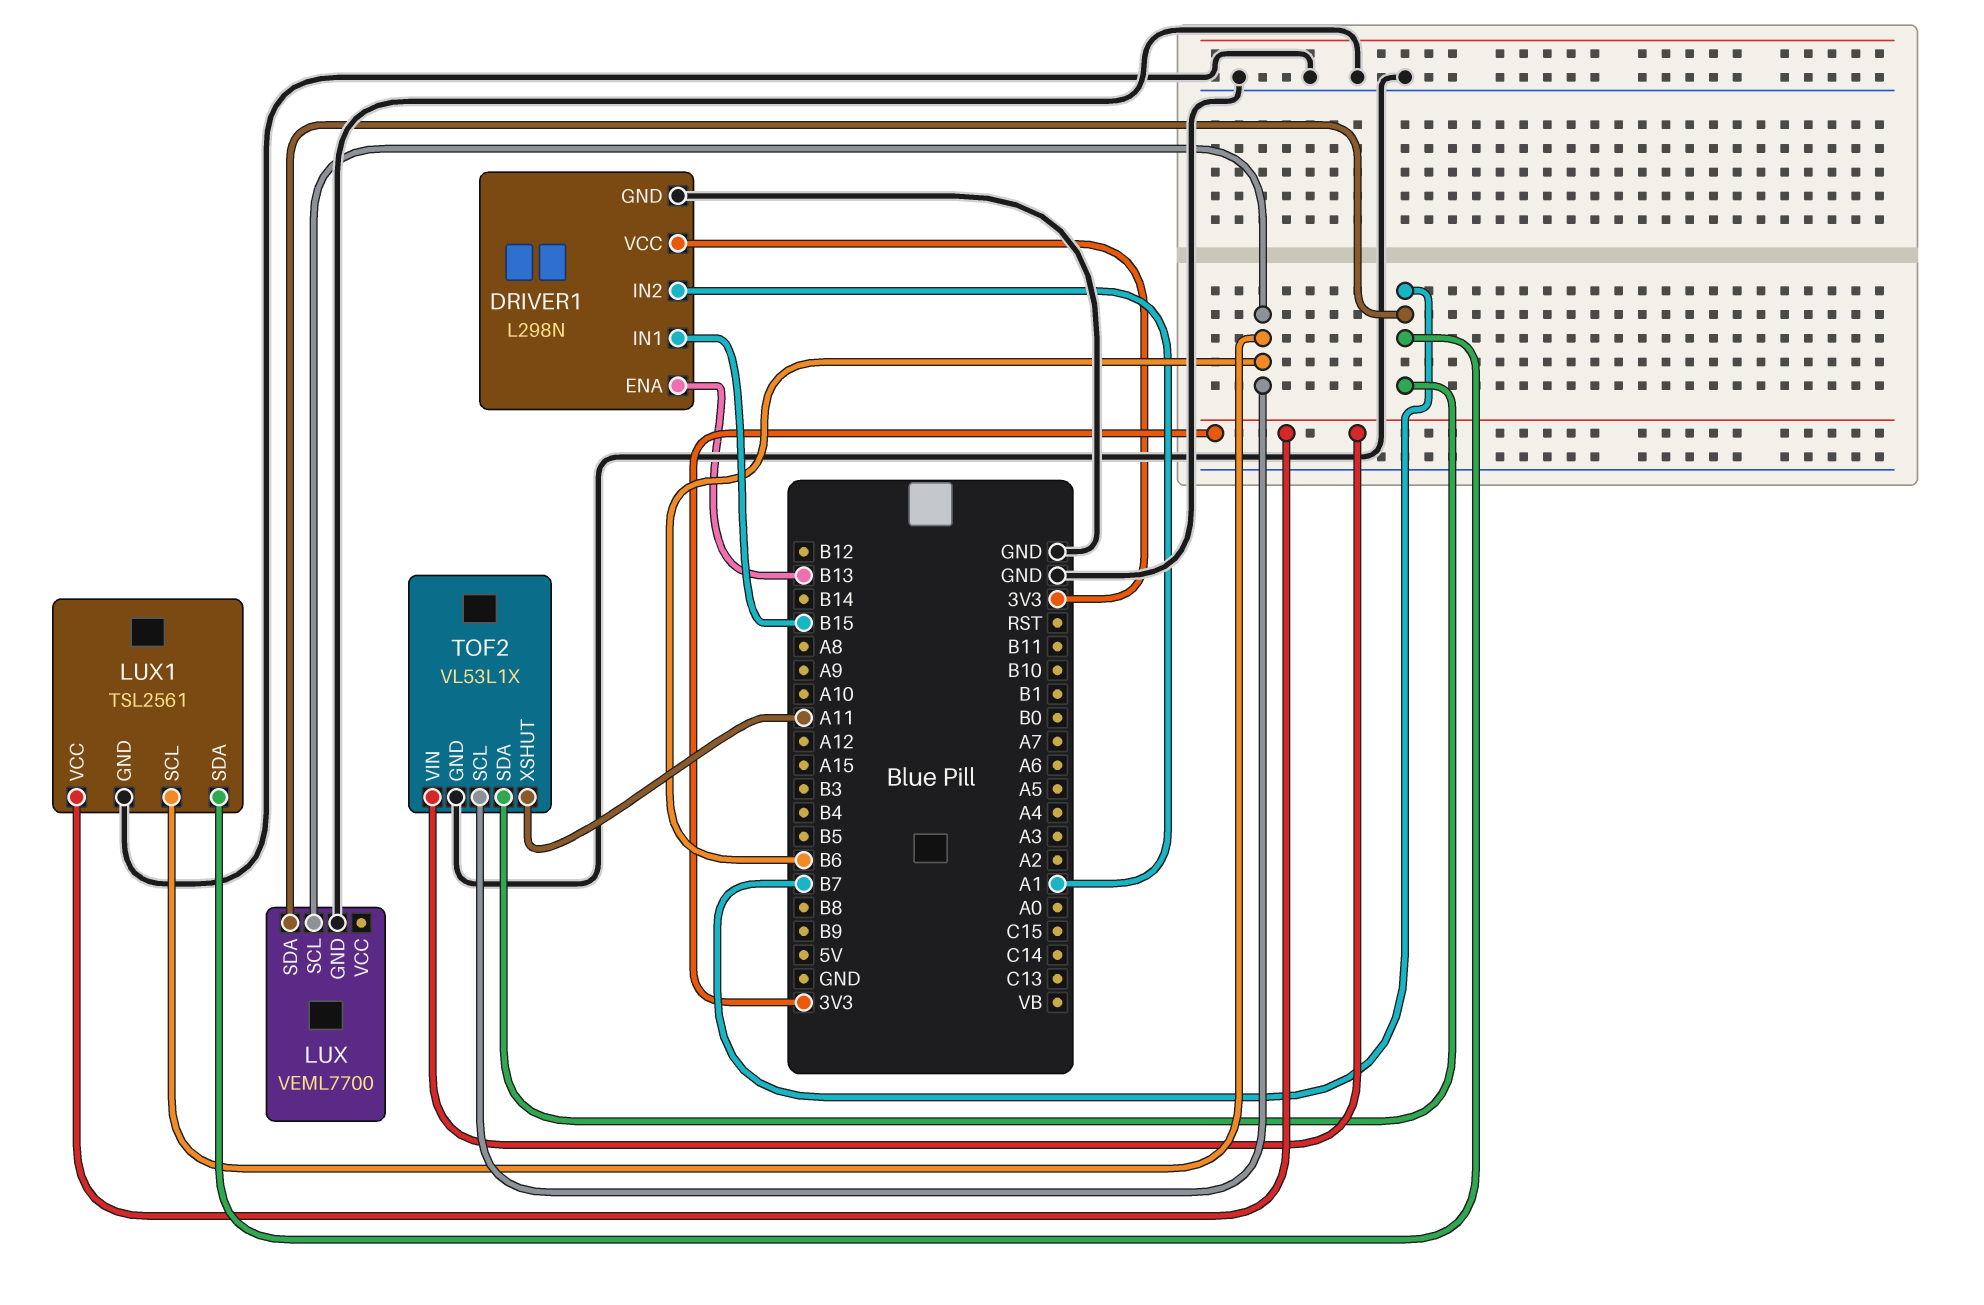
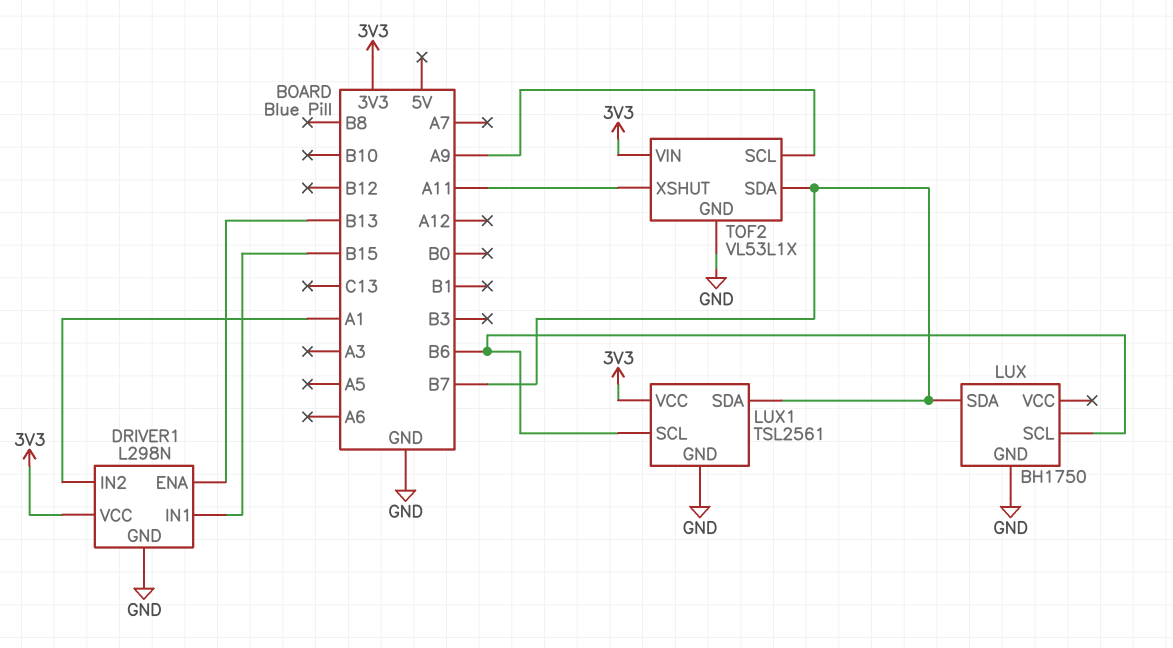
LUX: VEML7700 -> BH1750
TOF2 pin SCL: B6 -> A9

